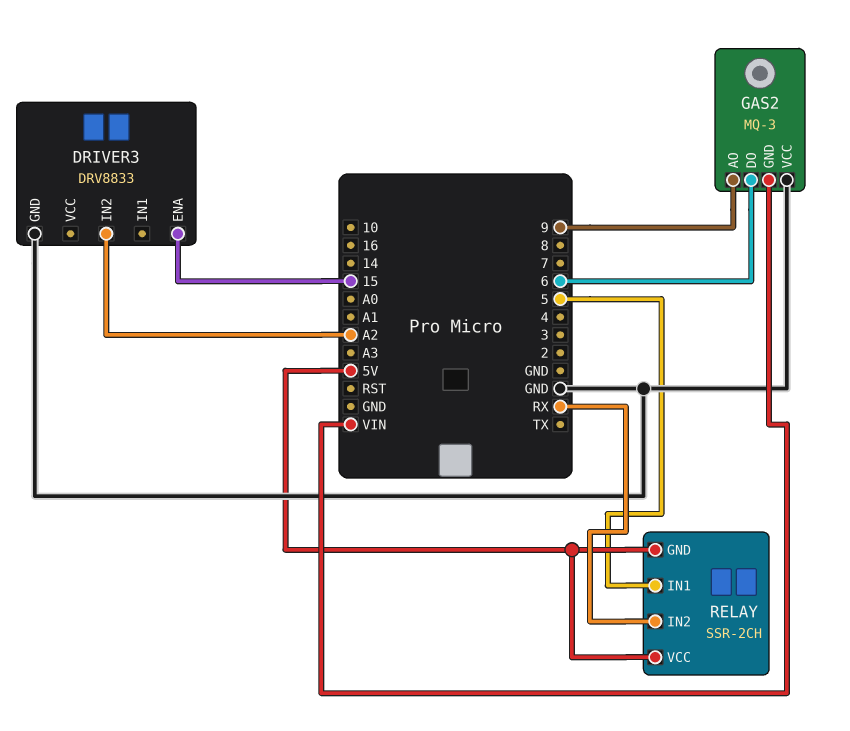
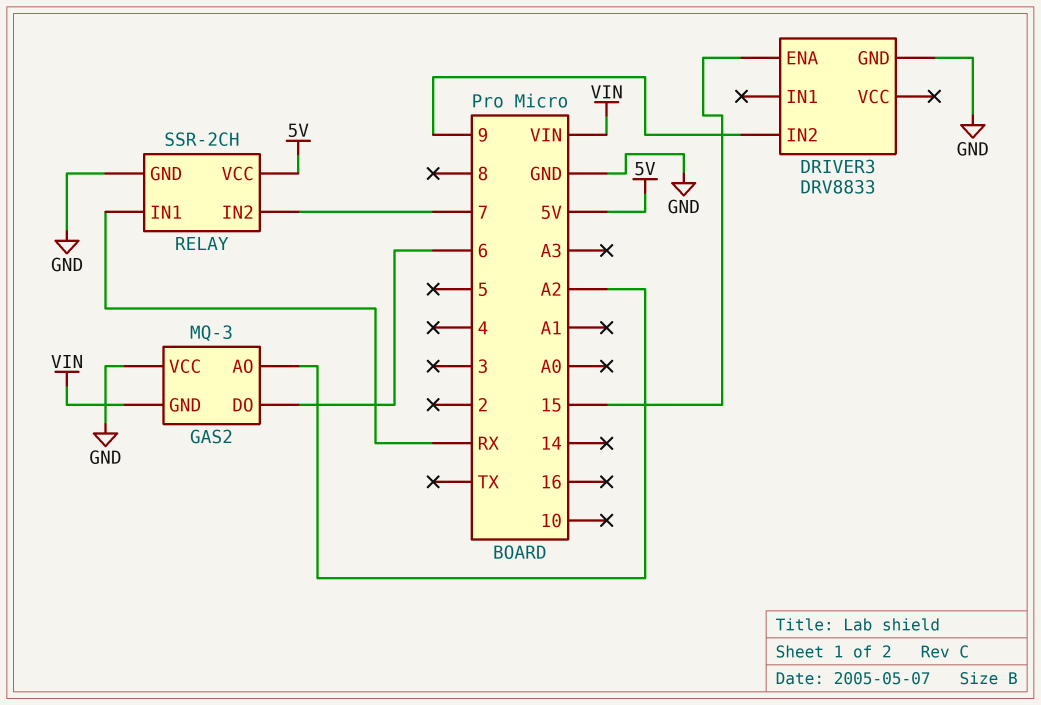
DRIVER3 pin IN2: A2 -> 9
GAS2 pin AO: 9 -> A2
RELAY pin GND: 5V -> GND
RELAY pin IN1: 5 -> RX
RELAY pin IN2: RX -> 7

